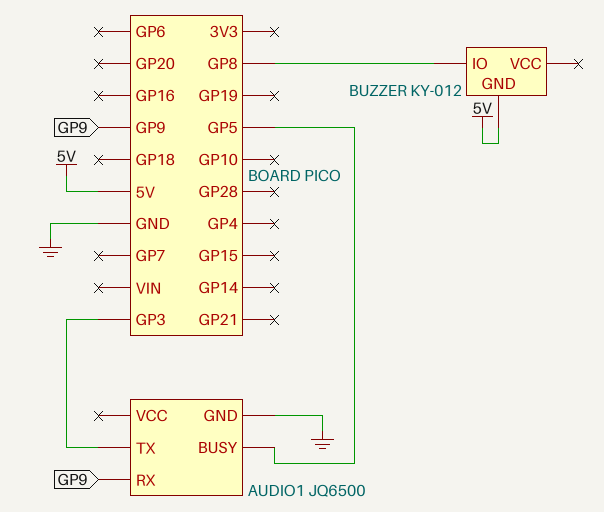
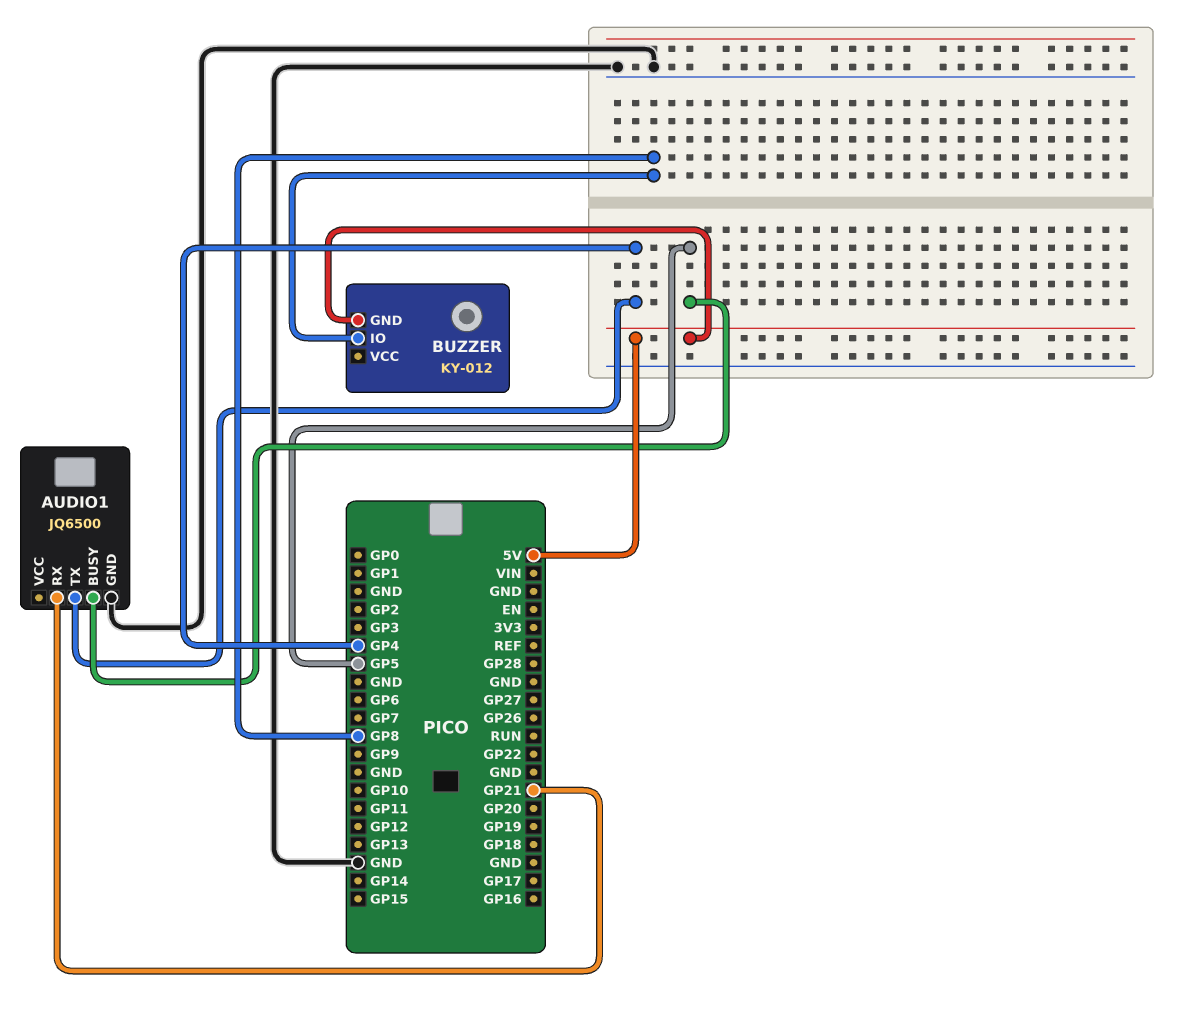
AUDIO1 pin RX: GP9 -> GP21
AUDIO1 pin TX: GP3 -> GP4

